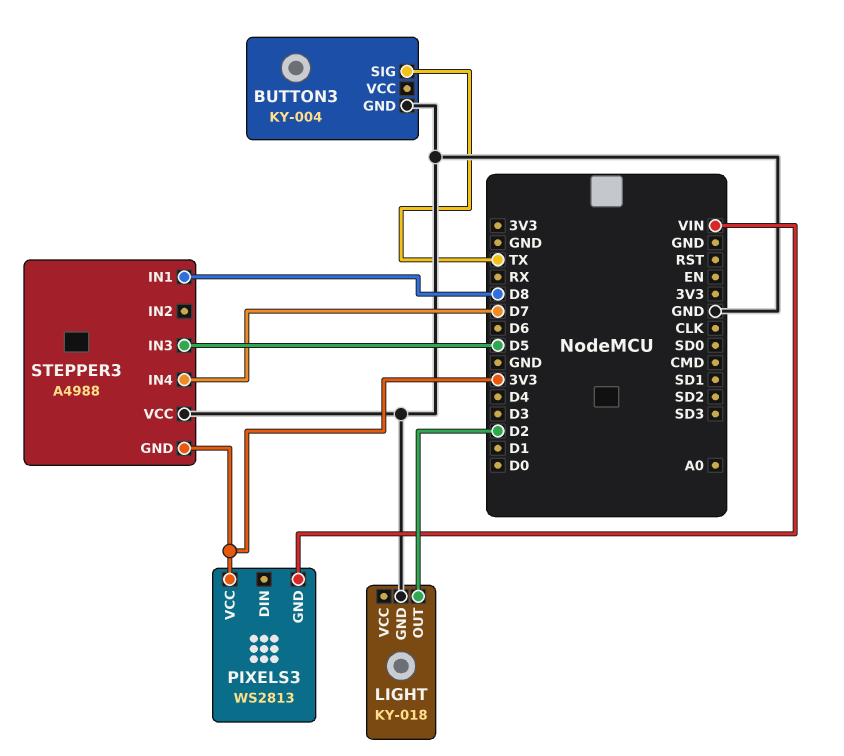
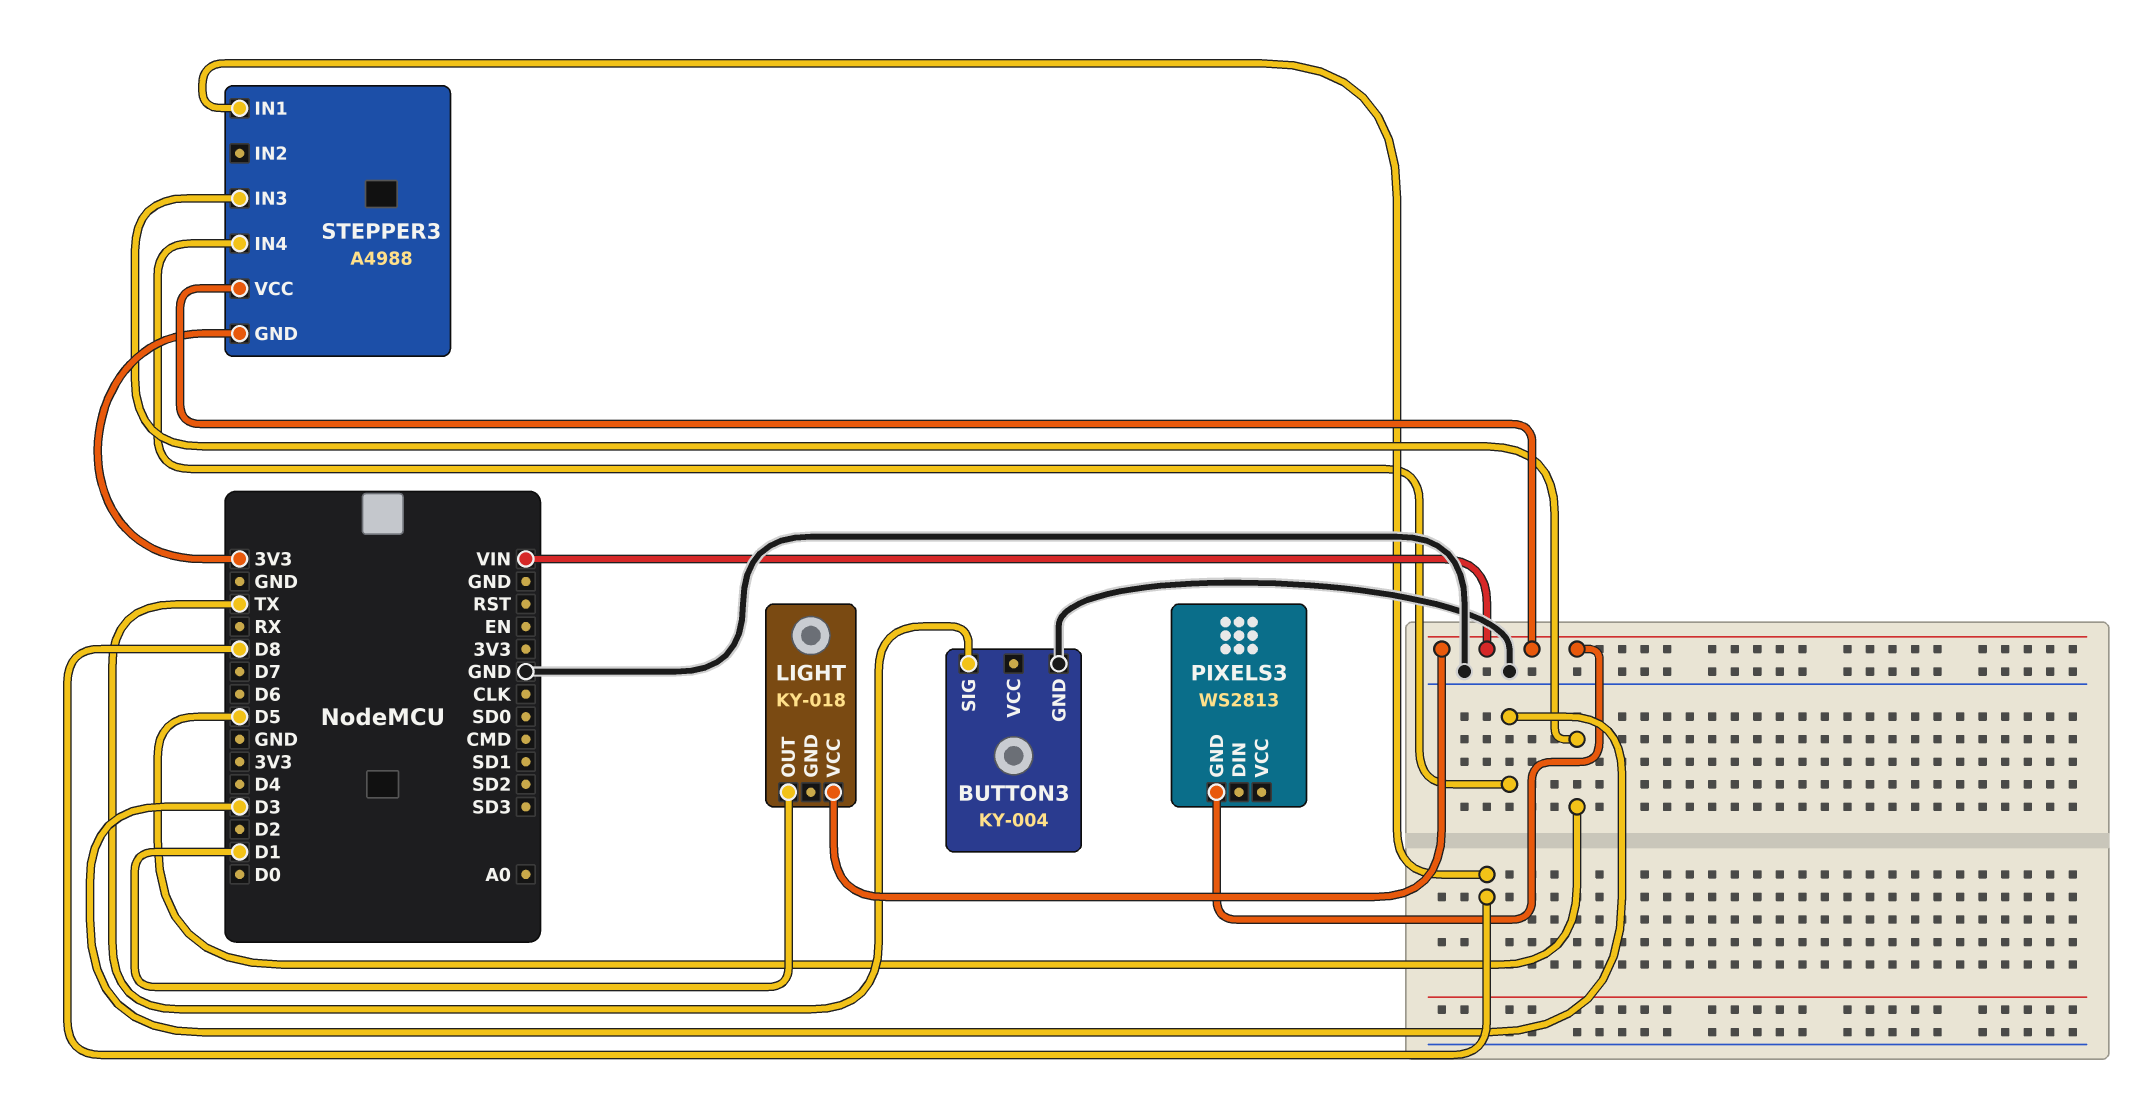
LIGHT pin GND: GND -> none
LIGHT pin OUT: D2 -> D1
LIGHT pin VCC: none -> VIN
PIXELS3 pin VCC: 3V3 -> none
STEPPER3 pin IN4: D7 -> D3
STEPPER3 pin VCC: GND -> VIN

